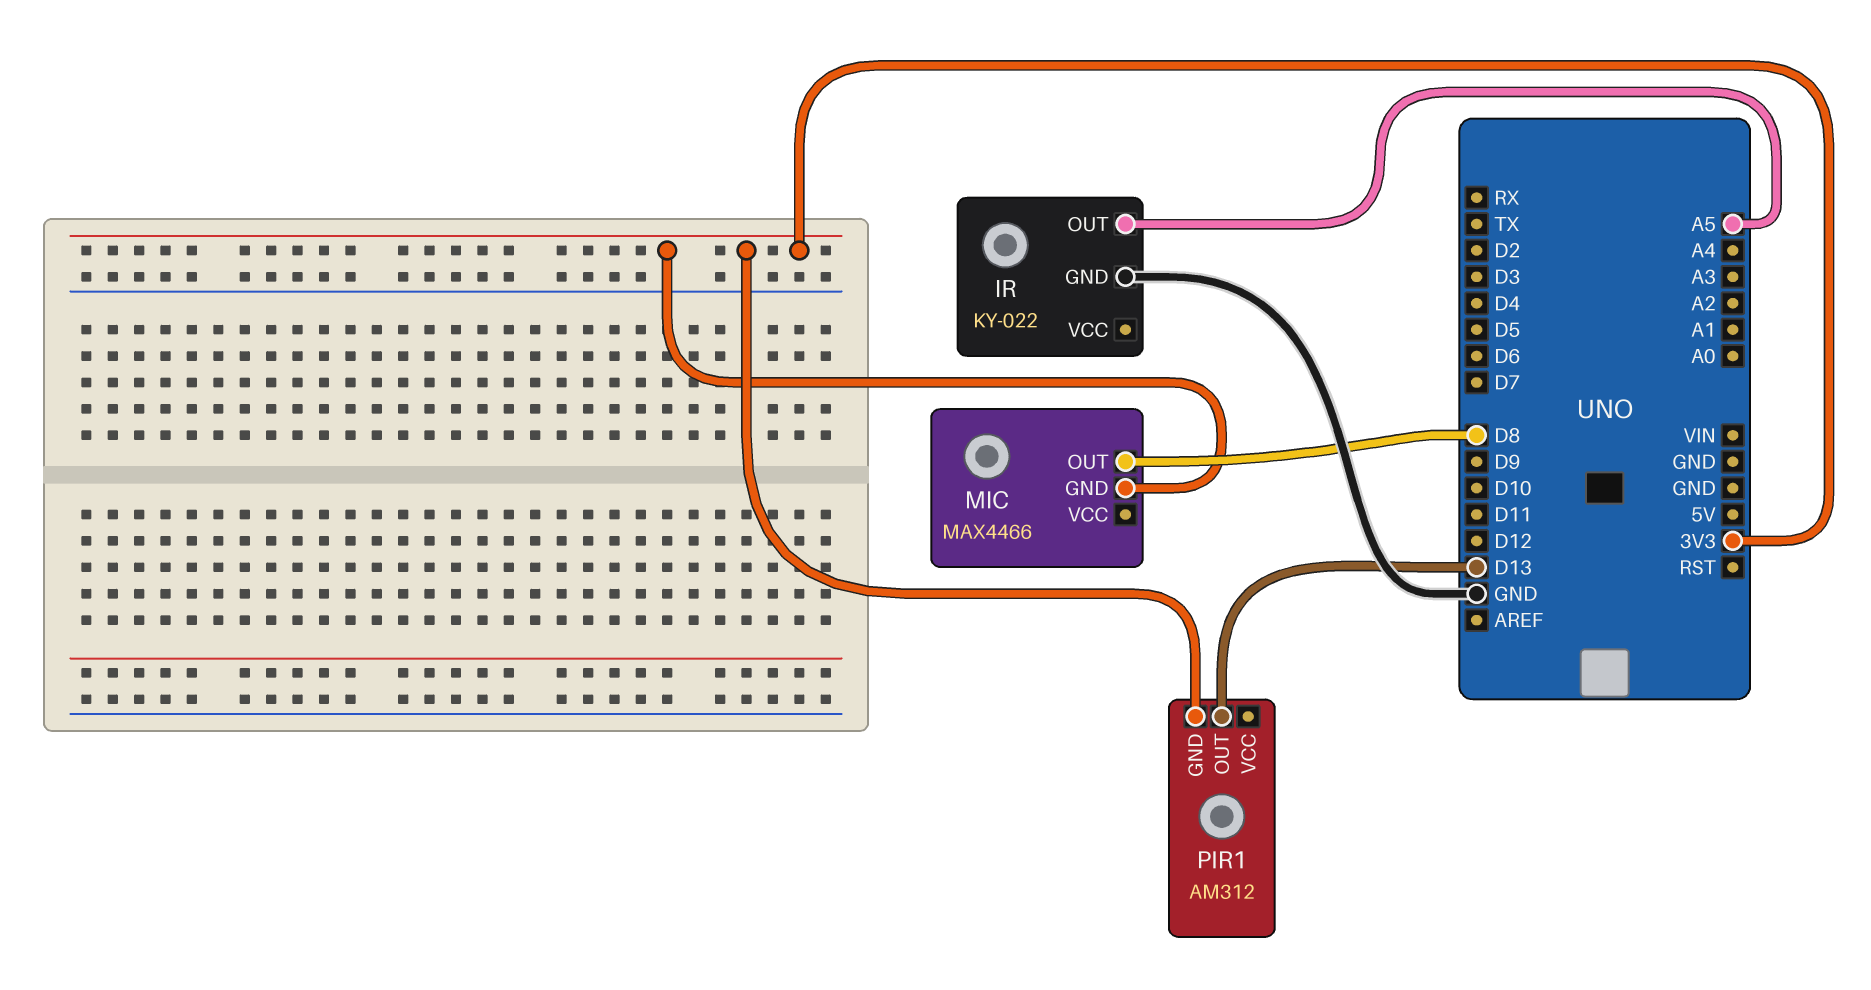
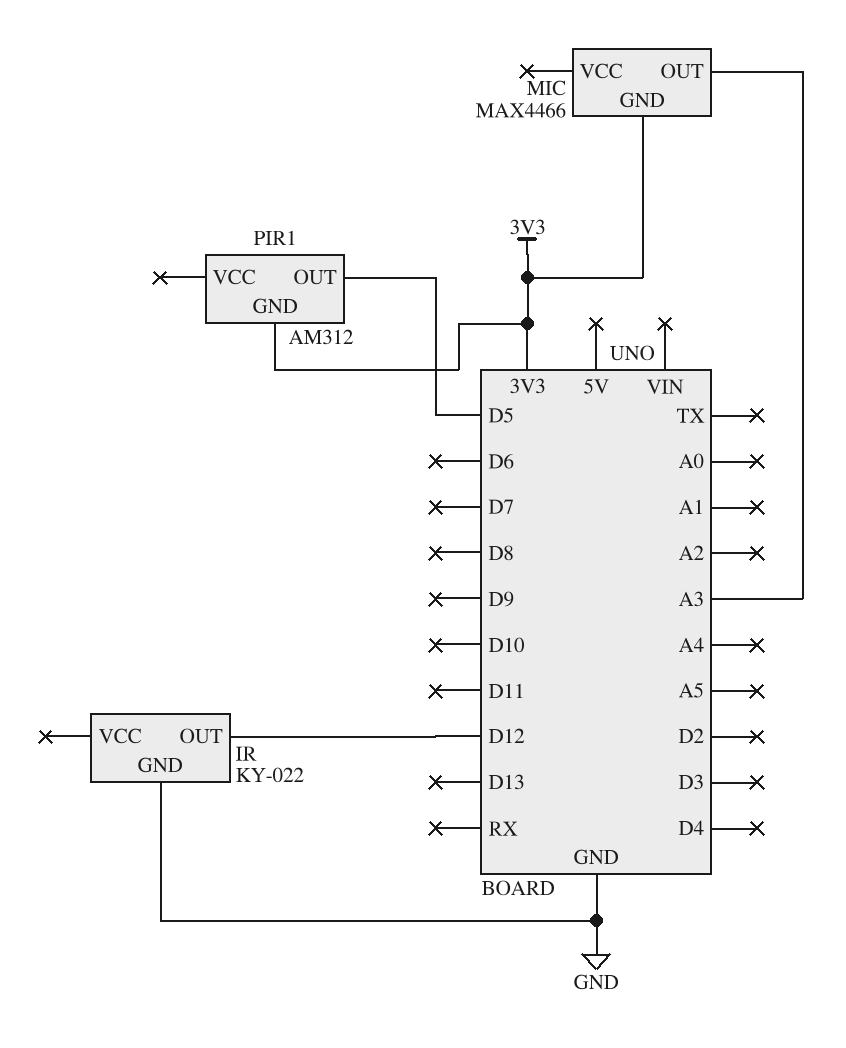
IR pin OUT: A5 -> D12
MIC pin OUT: D8 -> A3
PIR1 pin OUT: D13 -> D5

